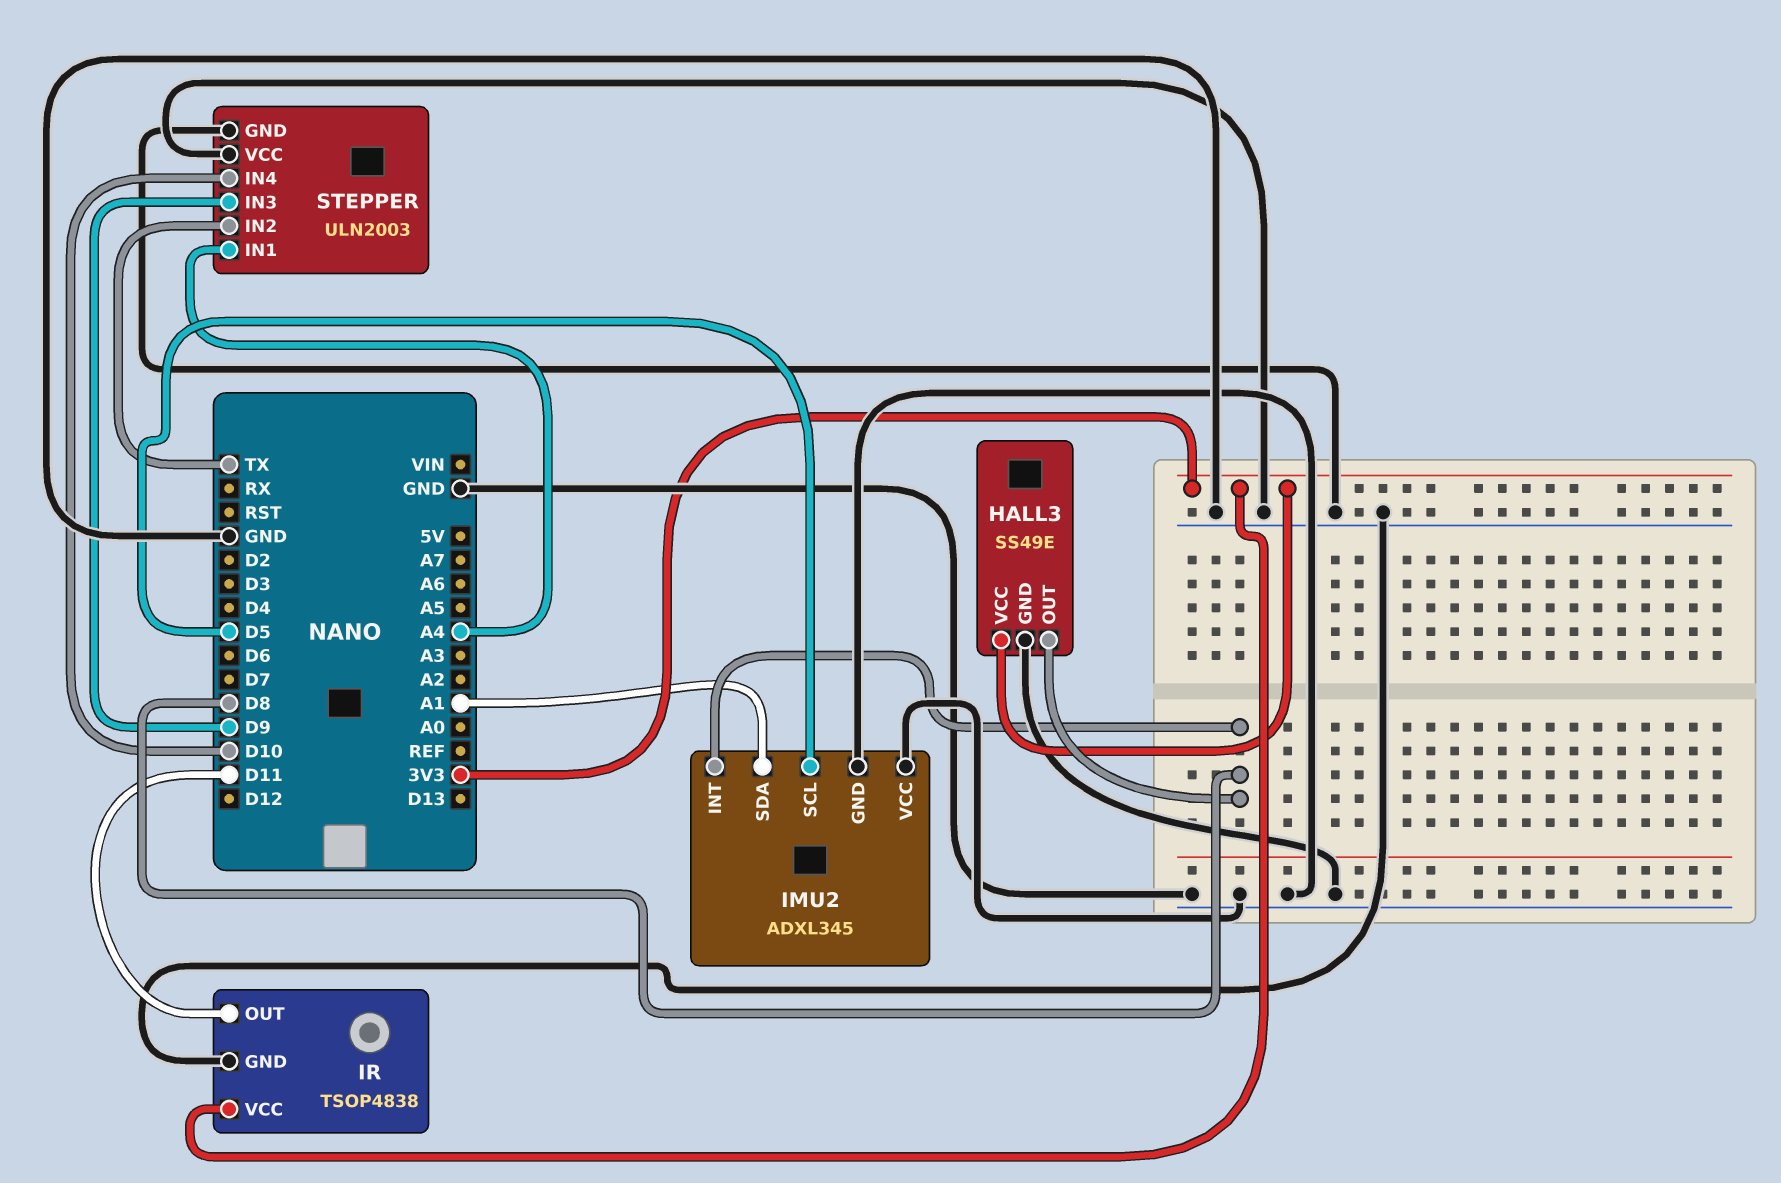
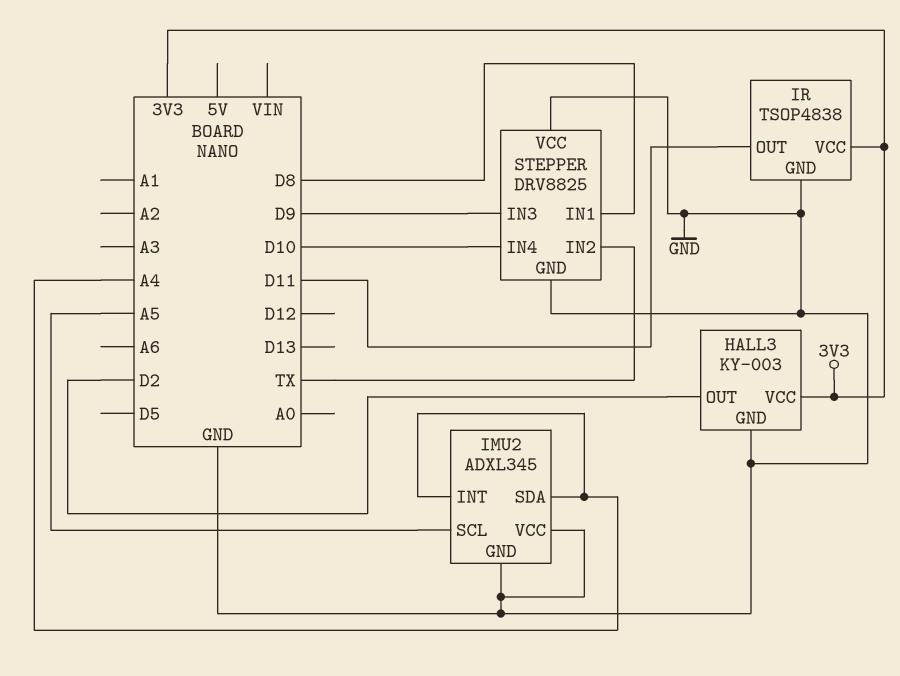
HALL3: SS49E -> KY-003
HALL3 pin OUT: D8 -> D2
IMU2 pin INT: D8 -> A4
IMU2 pin SCL: D5 -> A5
IMU2 pin SDA: A1 -> A4
STEPPER: ULN2003 -> DRV8825
STEPPER pin IN1: A4 -> D8

